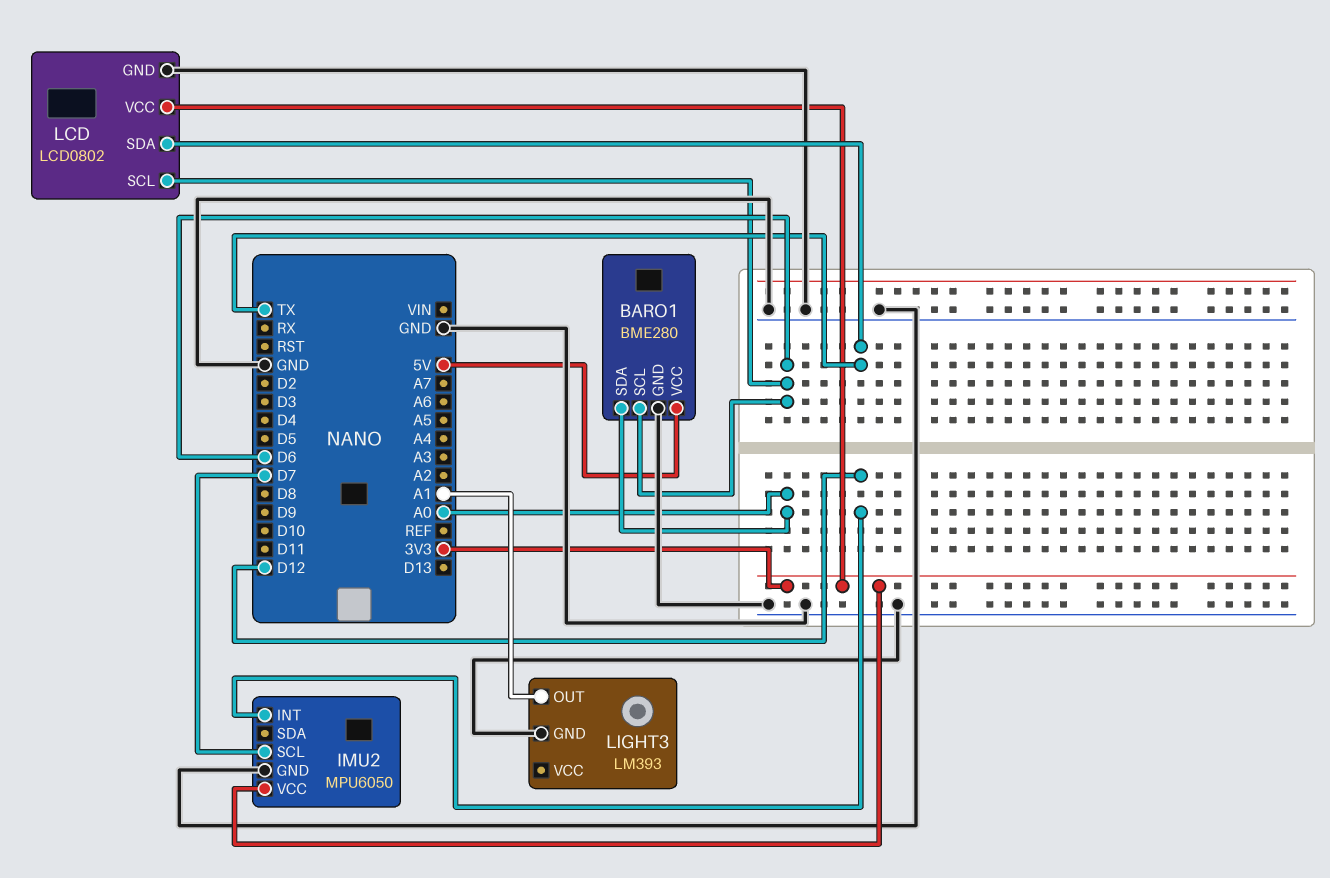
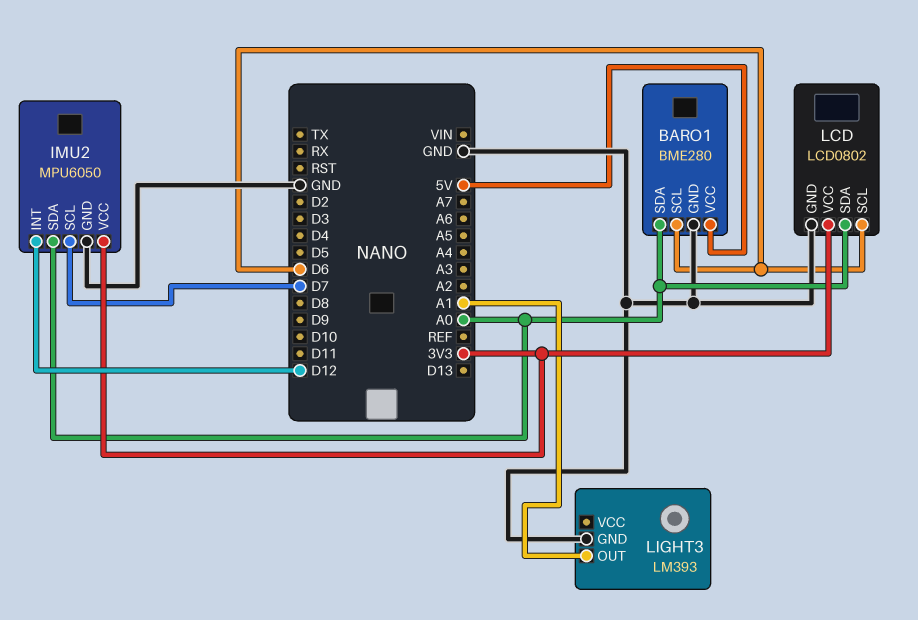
IMU2 pin SDA: none -> A0
LCD pin SDA: TX -> A0

